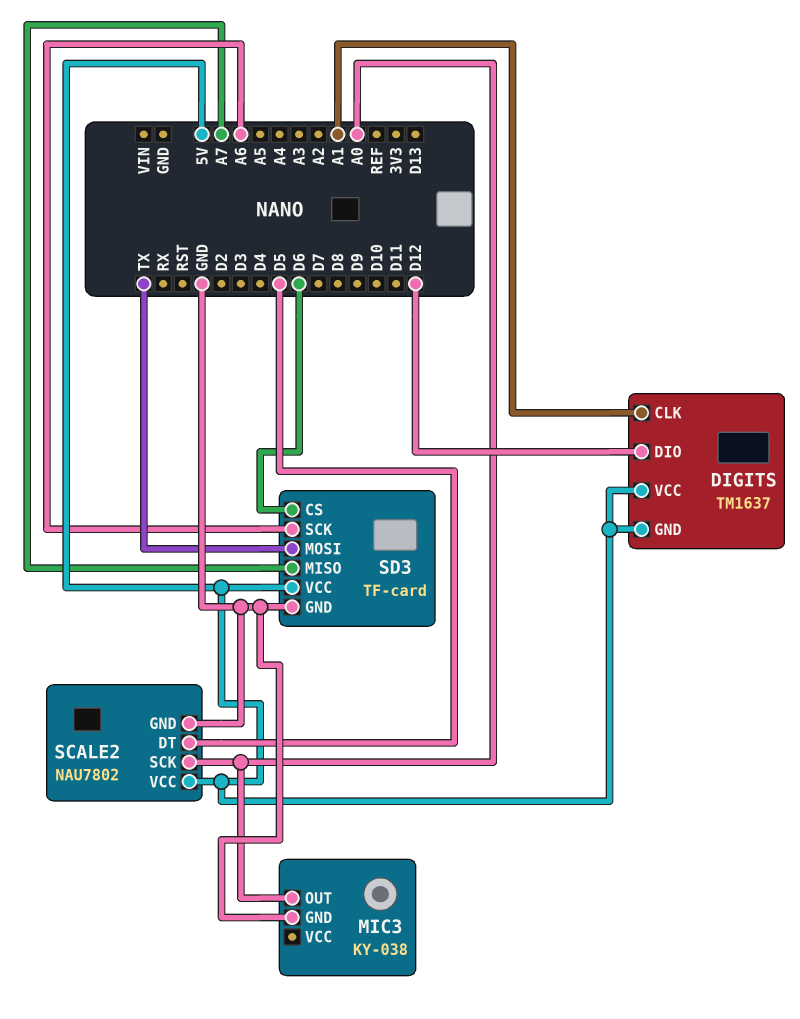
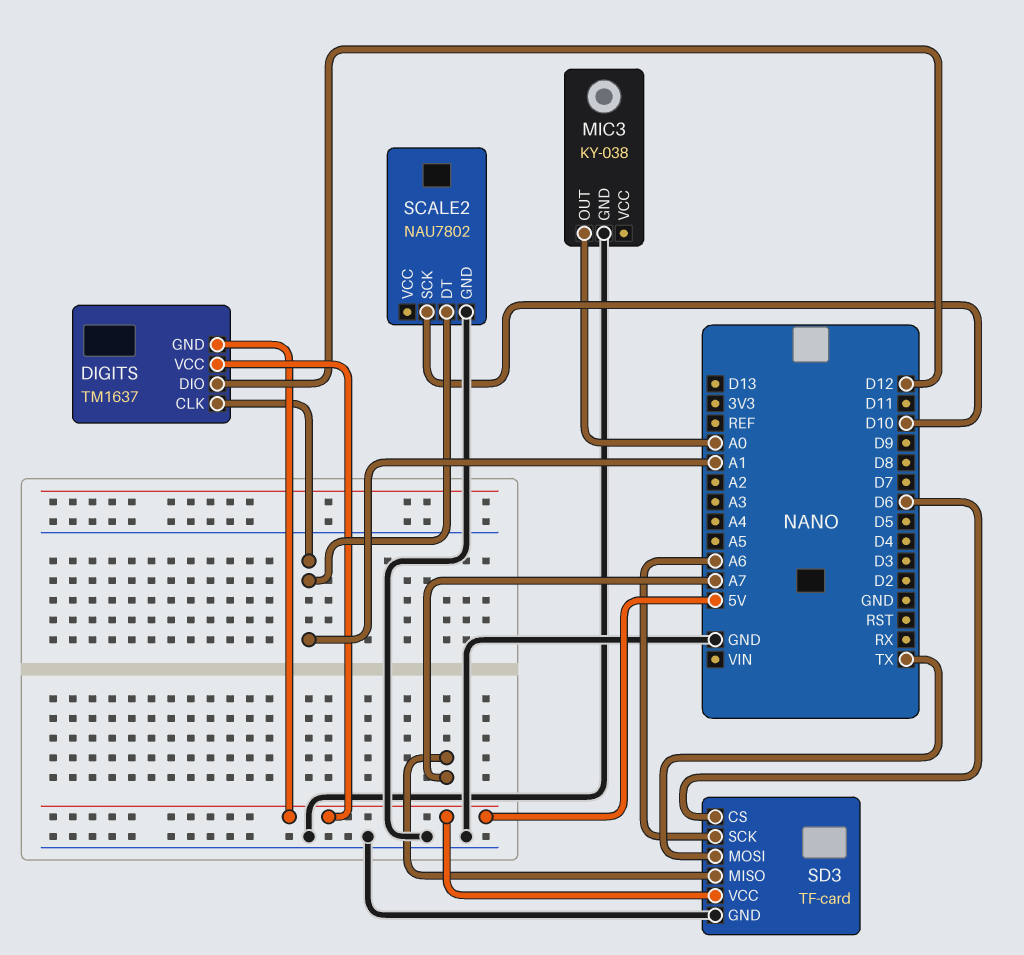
SCALE2 pin DT: D5 -> A1
SCALE2 pin SCK: A0 -> D10
SCALE2 pin VCC: 5V -> none

